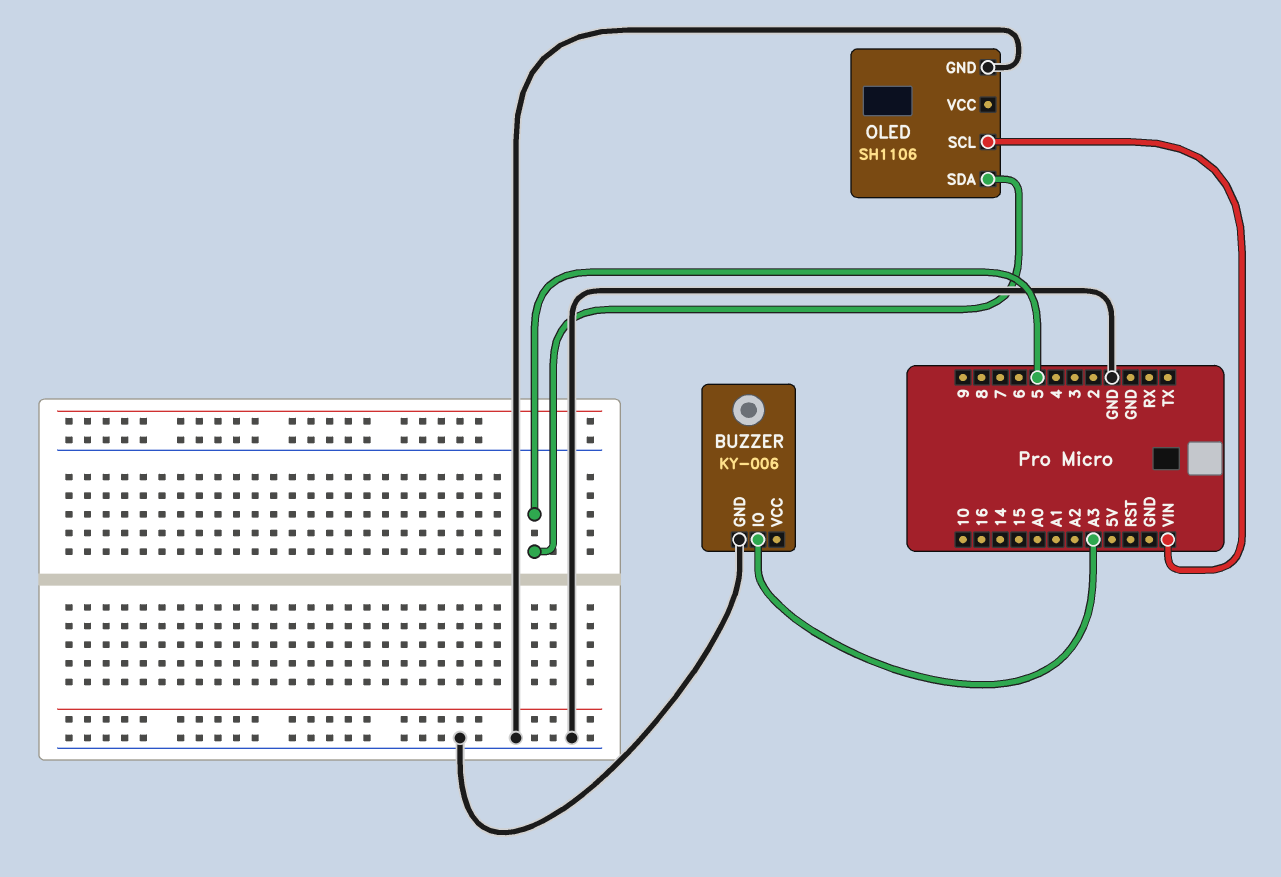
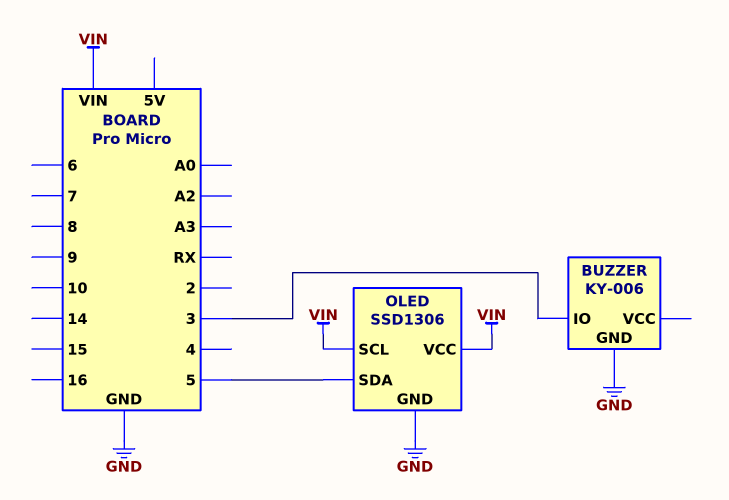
BUZZER pin IO: A3 -> 3
OLED: SH1106 -> SSD1306
OLED pin VCC: none -> VIN

